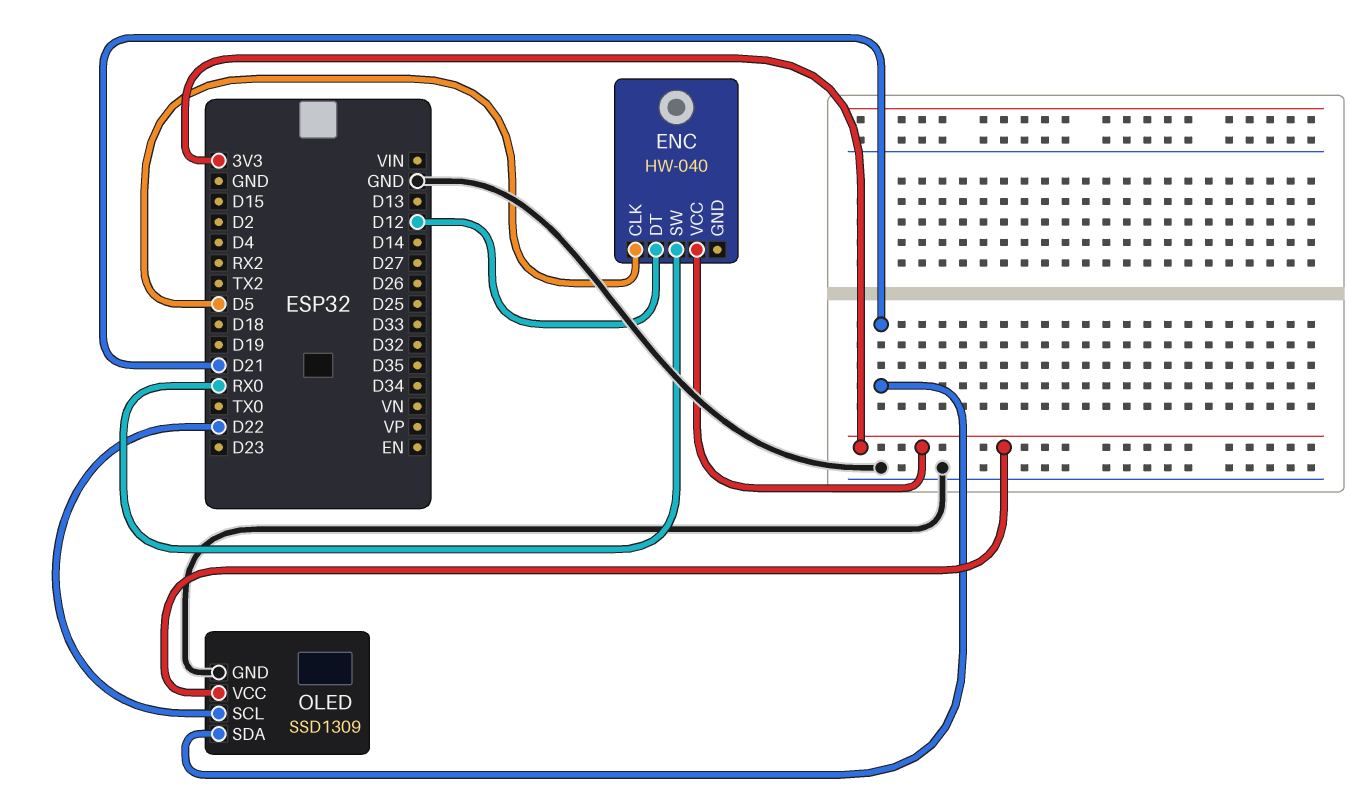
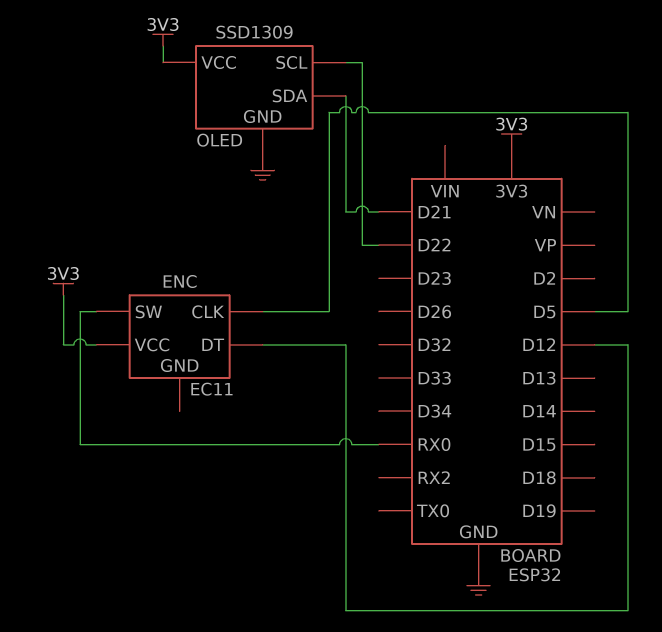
ENC: HW-040 -> EC11

